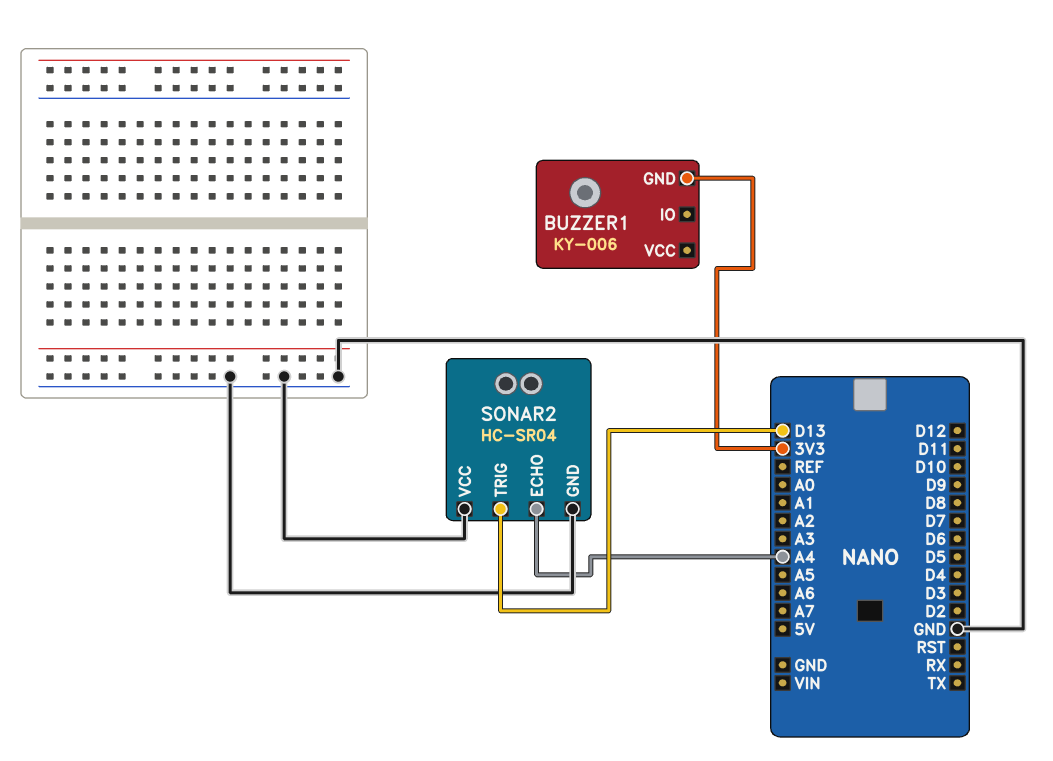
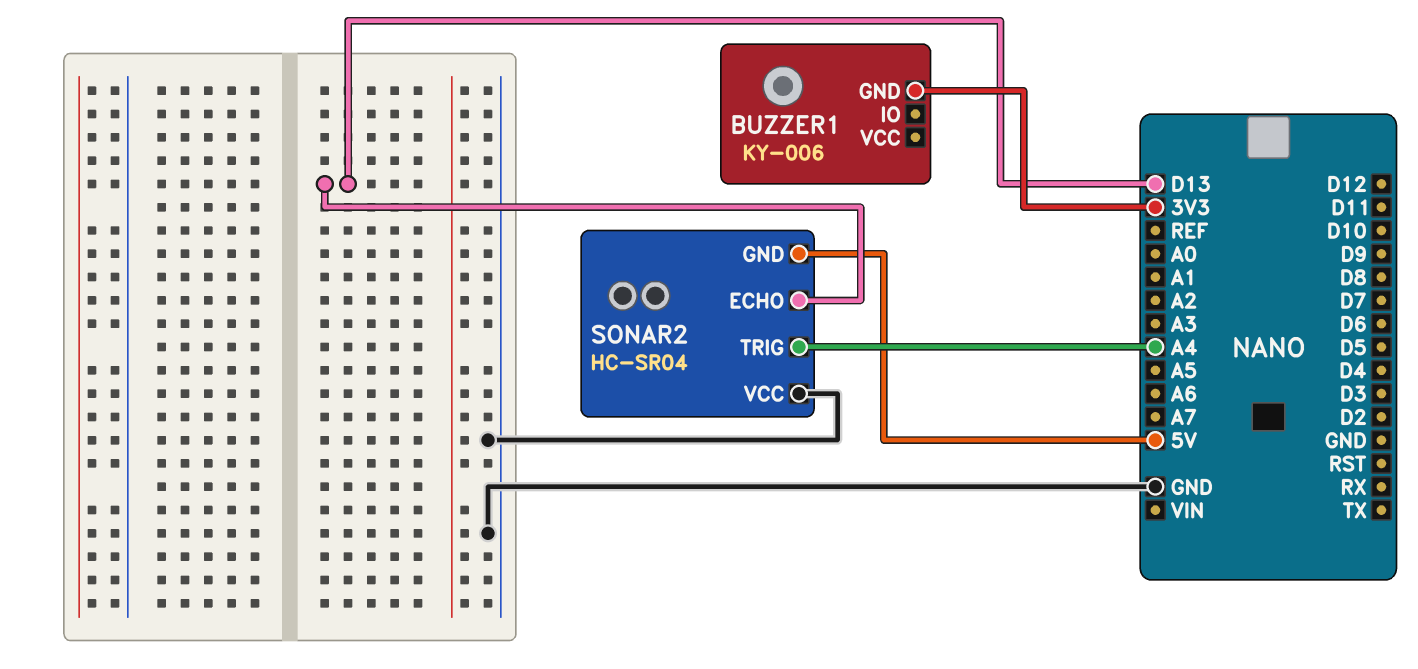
SONAR2 pin ECHO: A4 -> D13
SONAR2 pin GND: GND -> 5V
SONAR2 pin TRIG: D13 -> A4

